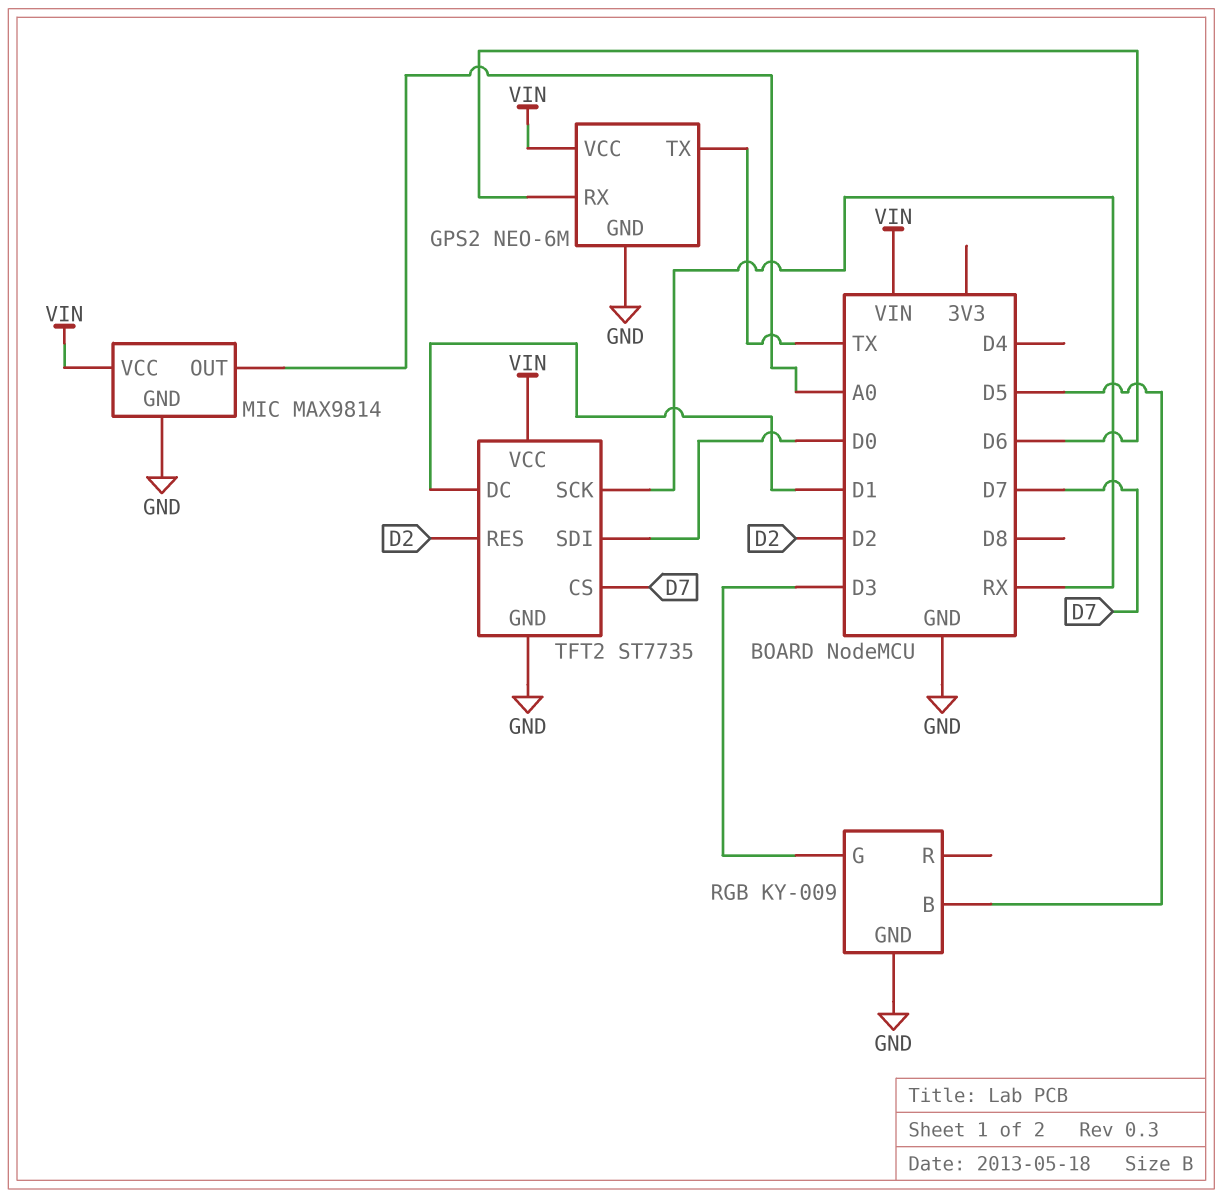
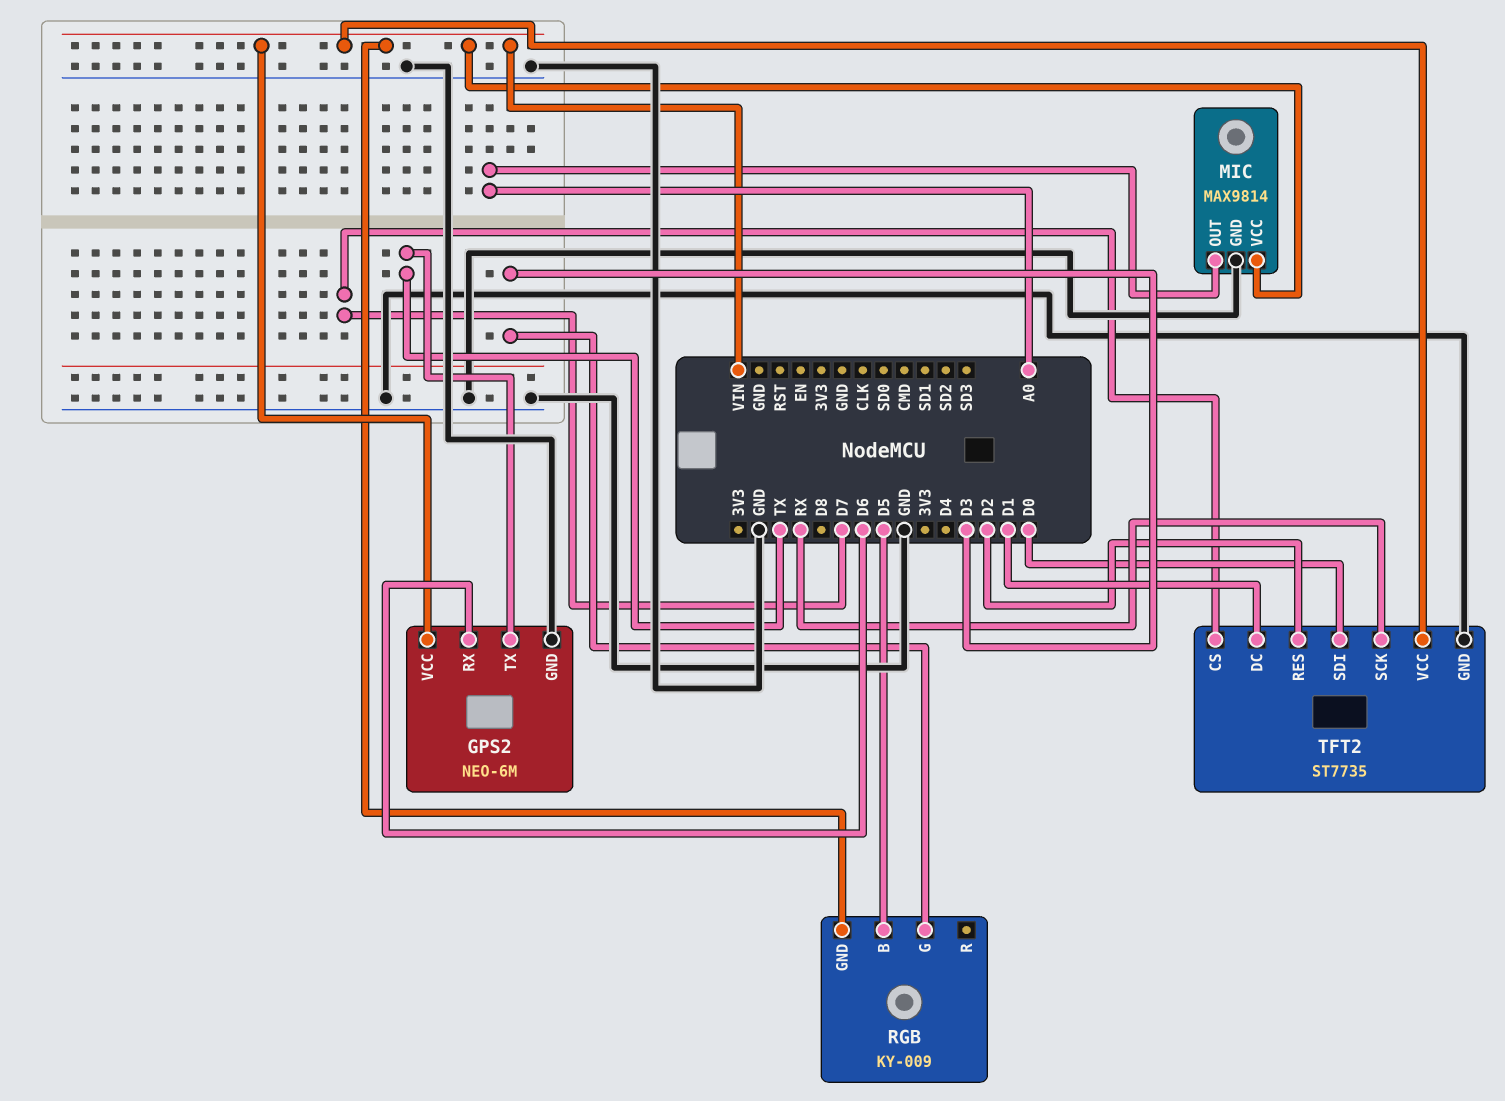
RGB pin GND: GND -> VIN

